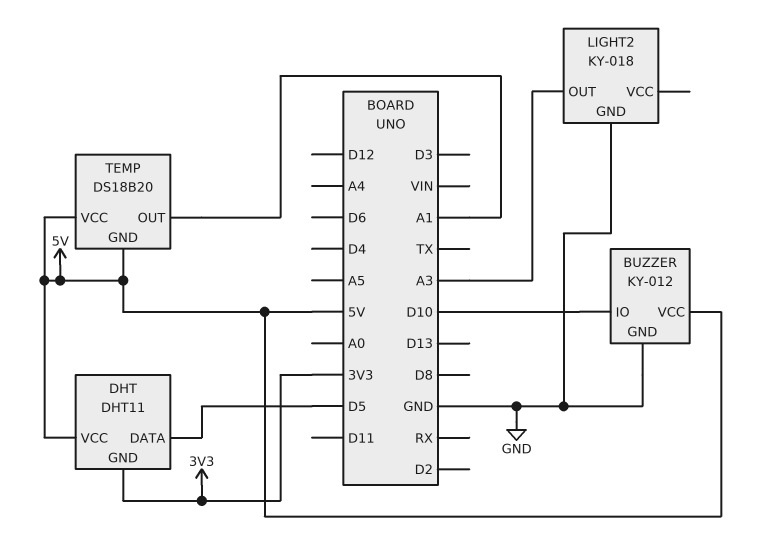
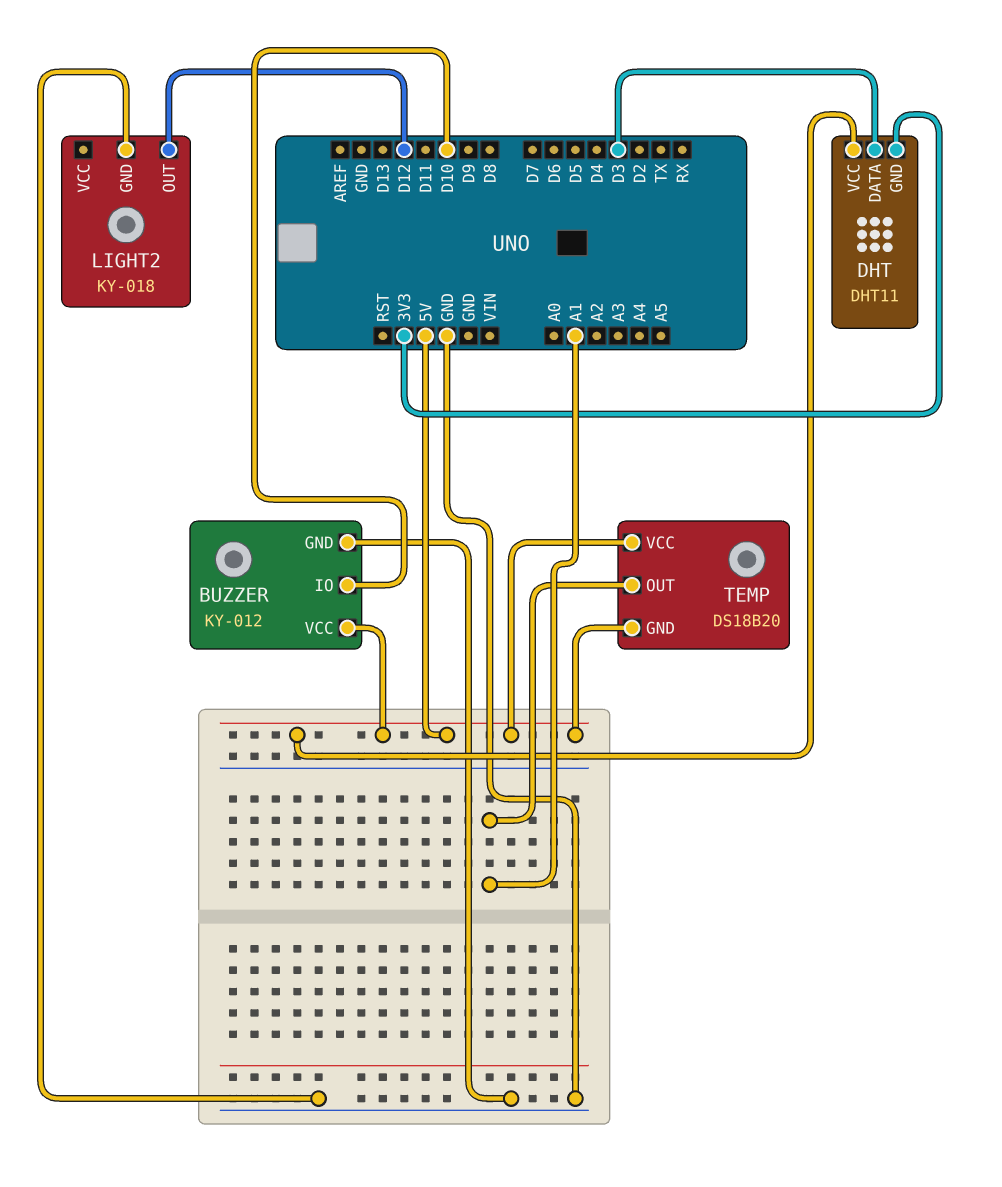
DHT pin DATA: D5 -> D3
LIGHT2 pin OUT: A3 -> D12

